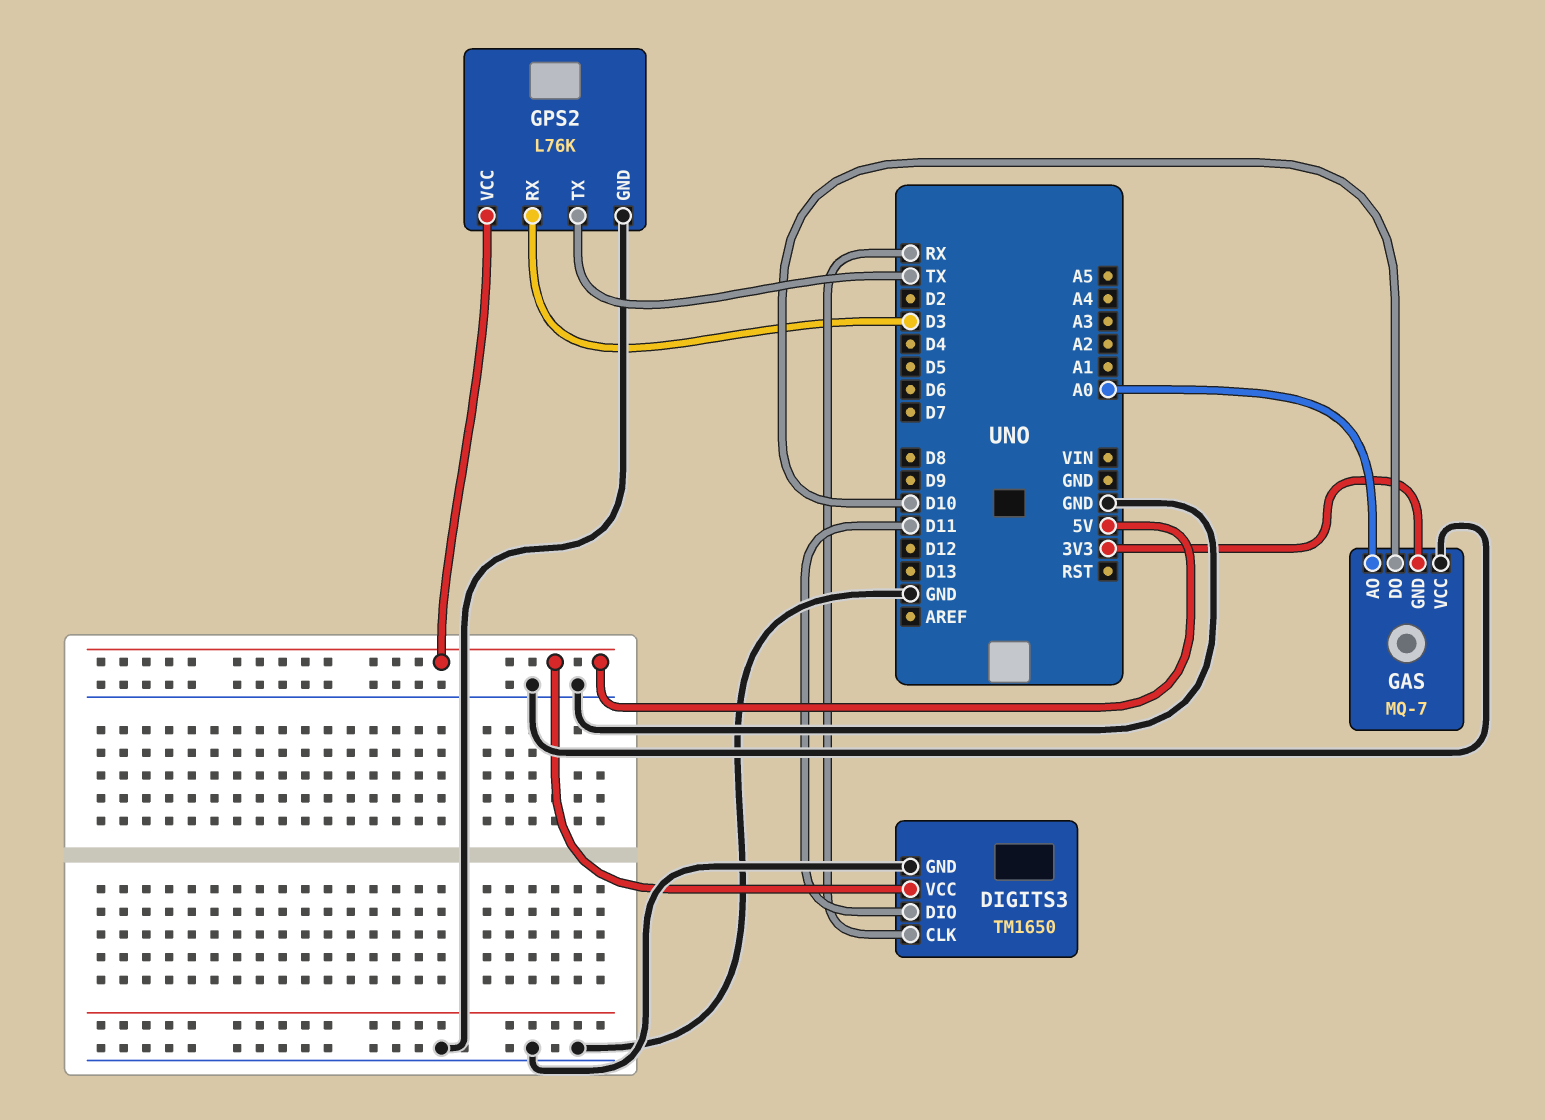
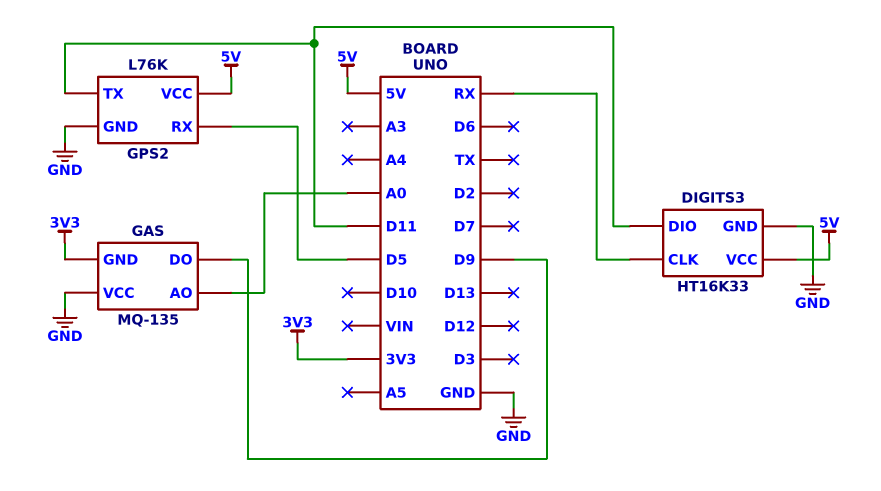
DIGITS3: TM1650 -> HT16K33
GAS: MQ-7 -> MQ-135
GAS pin DO: D10 -> D9
GPS2 pin RX: D3 -> D5
GPS2 pin TX: TX -> D11

